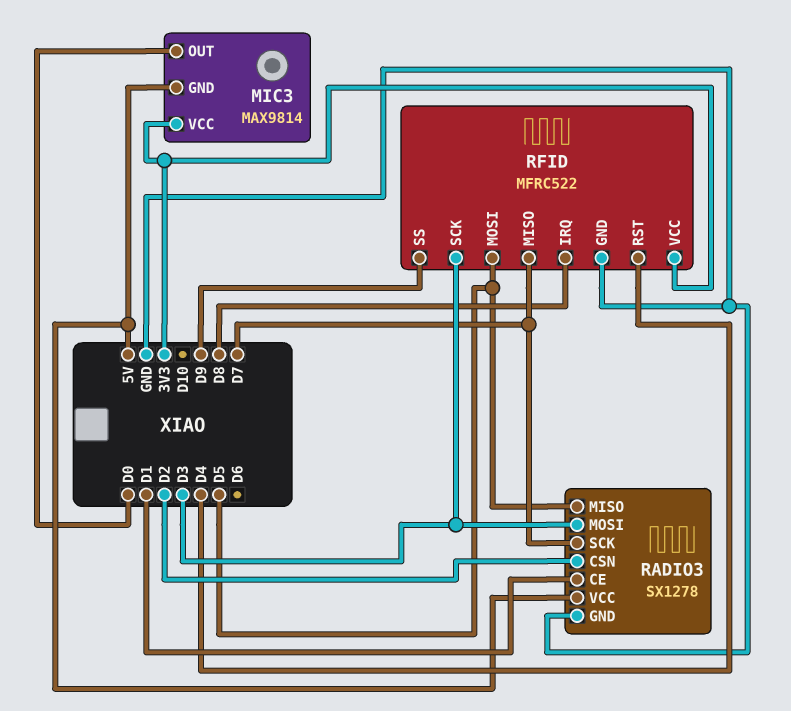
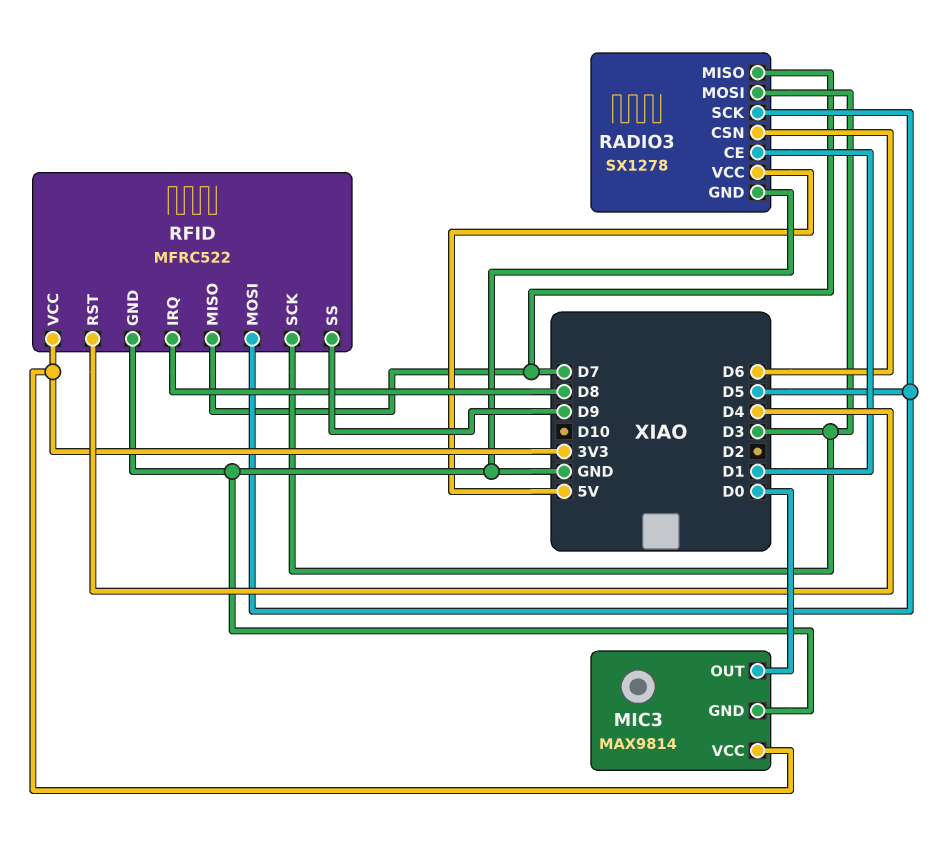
MIC3 pin GND: 5V -> GND
RADIO3 pin CSN: D2 -> D6
RADIO3 pin MISO: D5 -> D7
RADIO3 pin SCK: D7 -> D5

